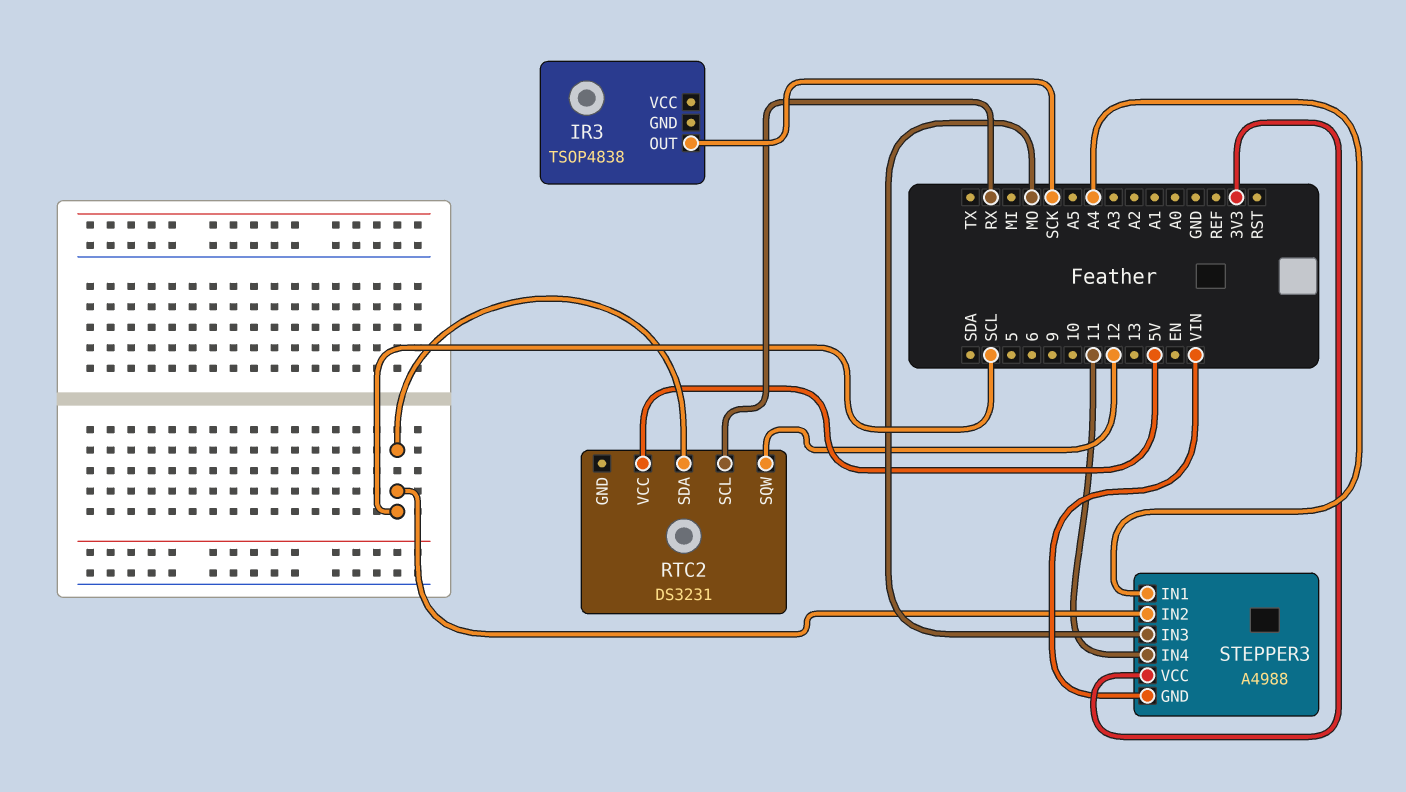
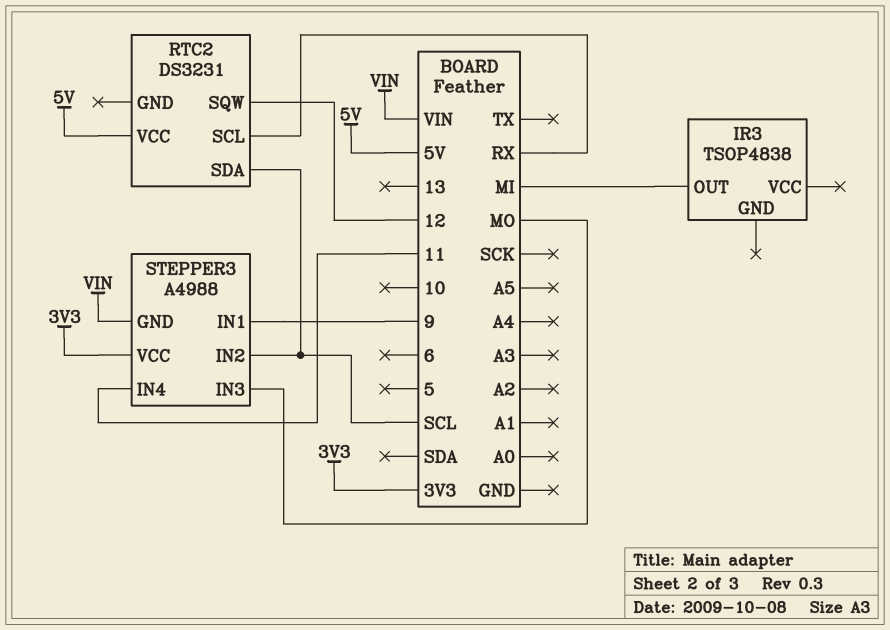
IR3 pin OUT: SCK -> MI
STEPPER3 pin IN1: A4 -> 9

